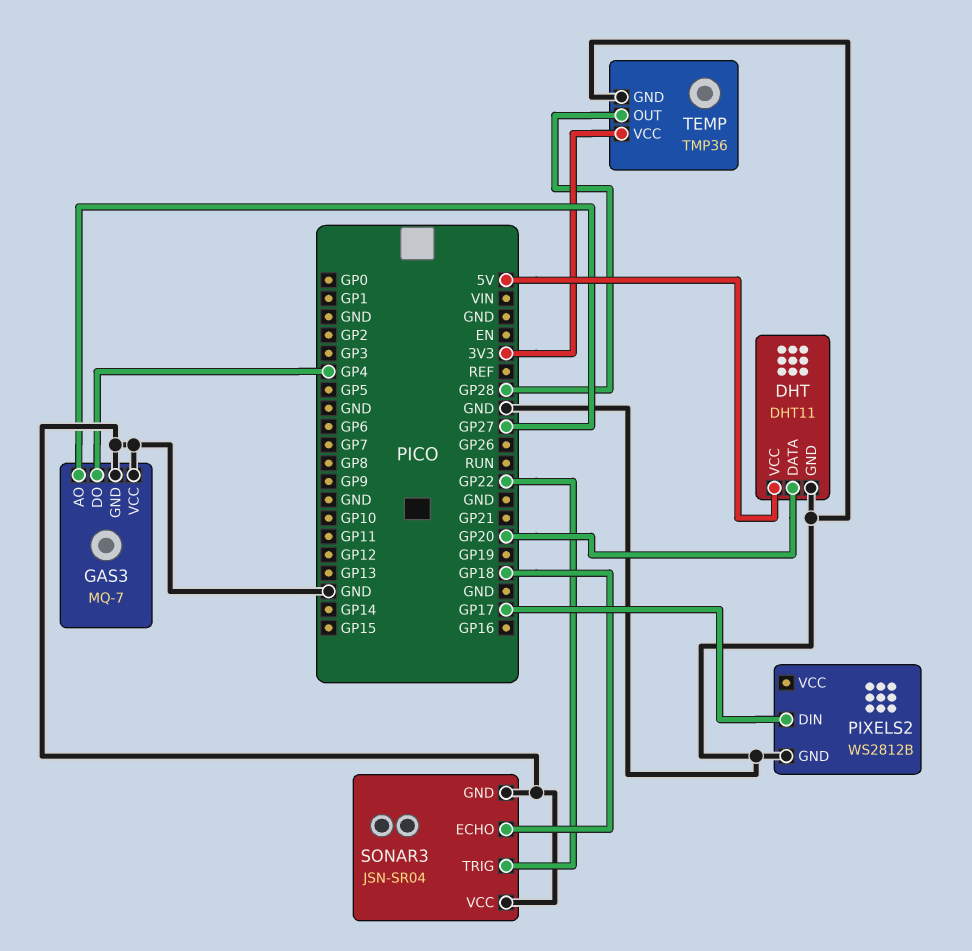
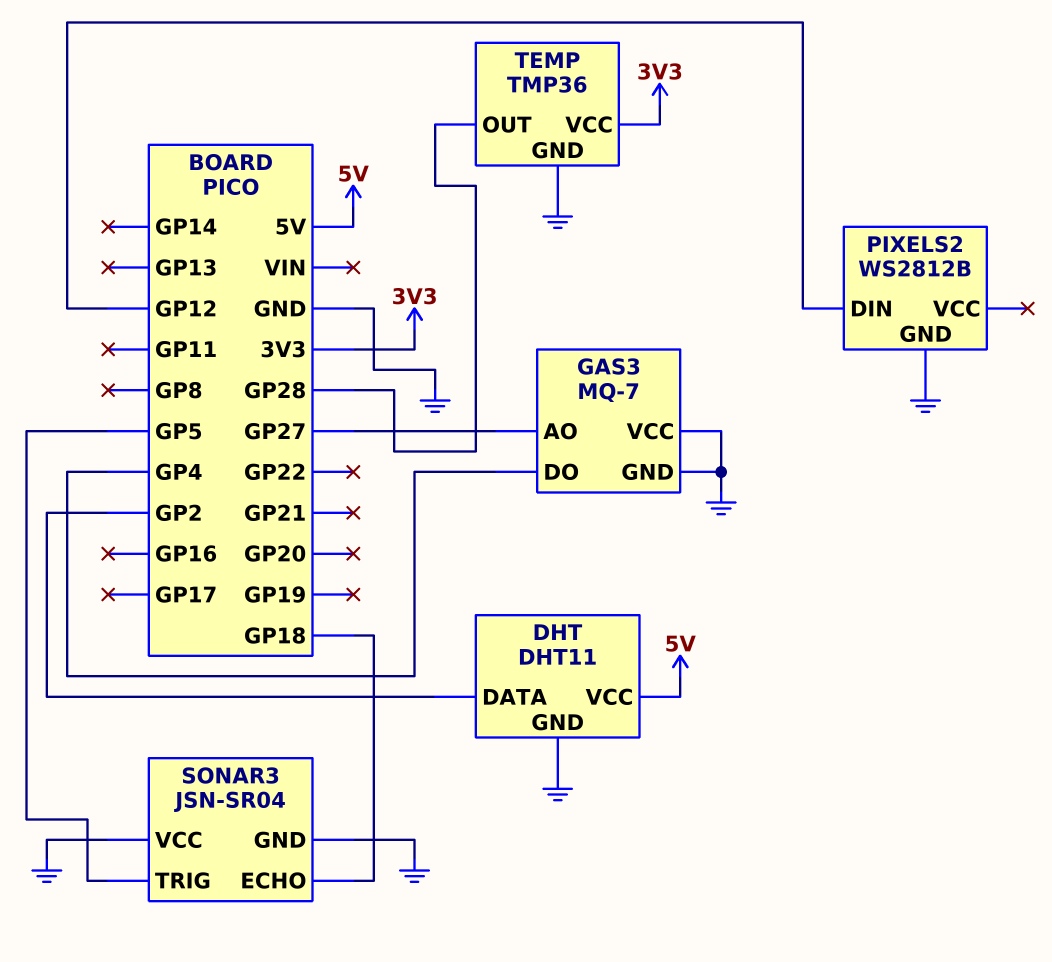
DHT pin DATA: GP20 -> GP2
PIXELS2 pin DIN: GP17 -> GP12
SONAR3 pin TRIG: GP22 -> GP5

